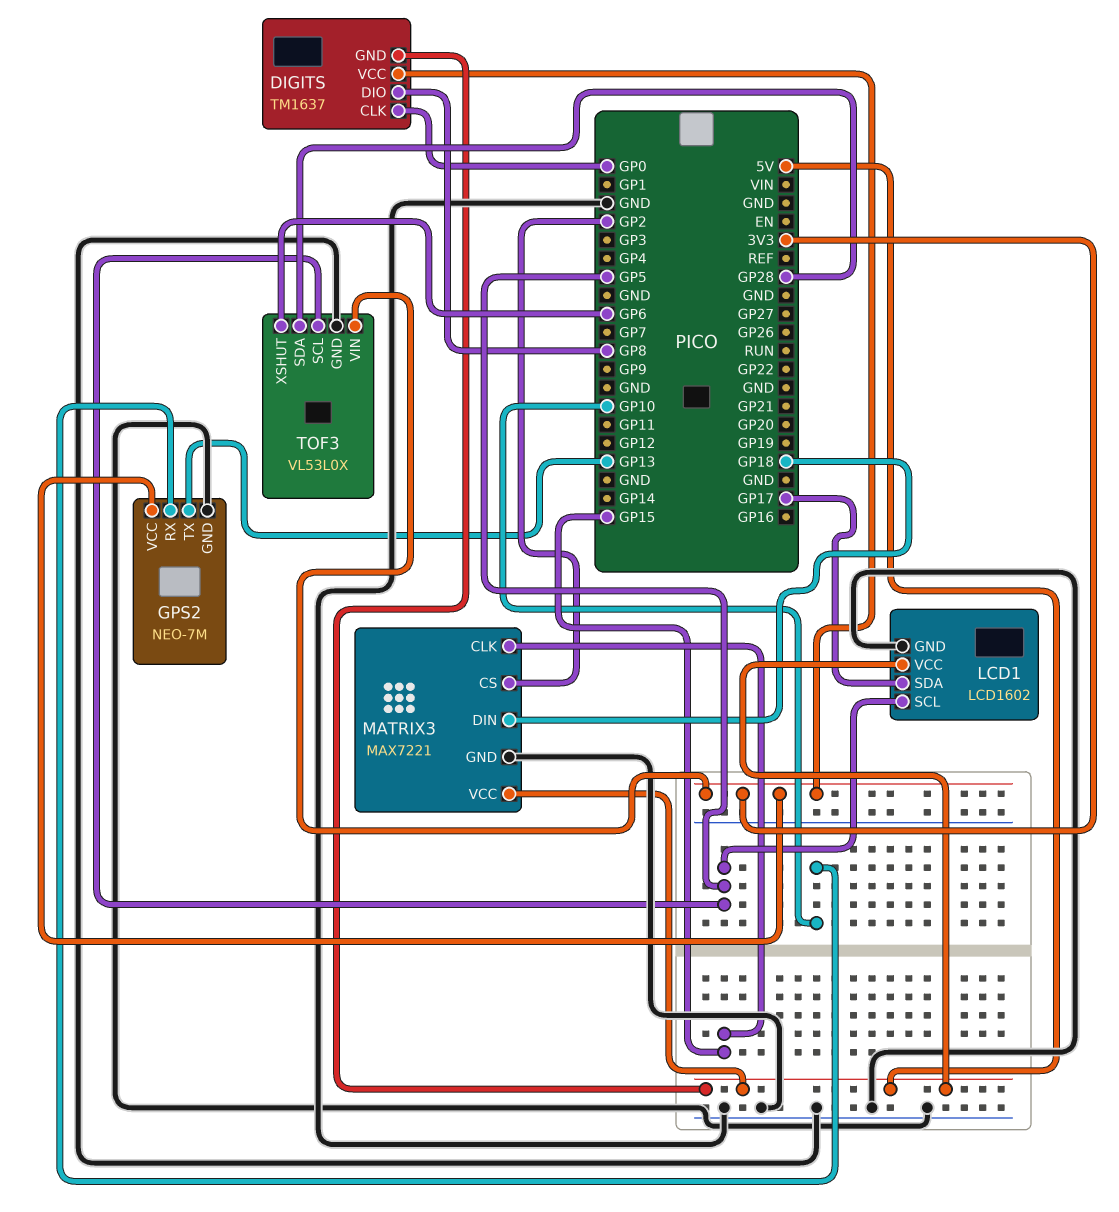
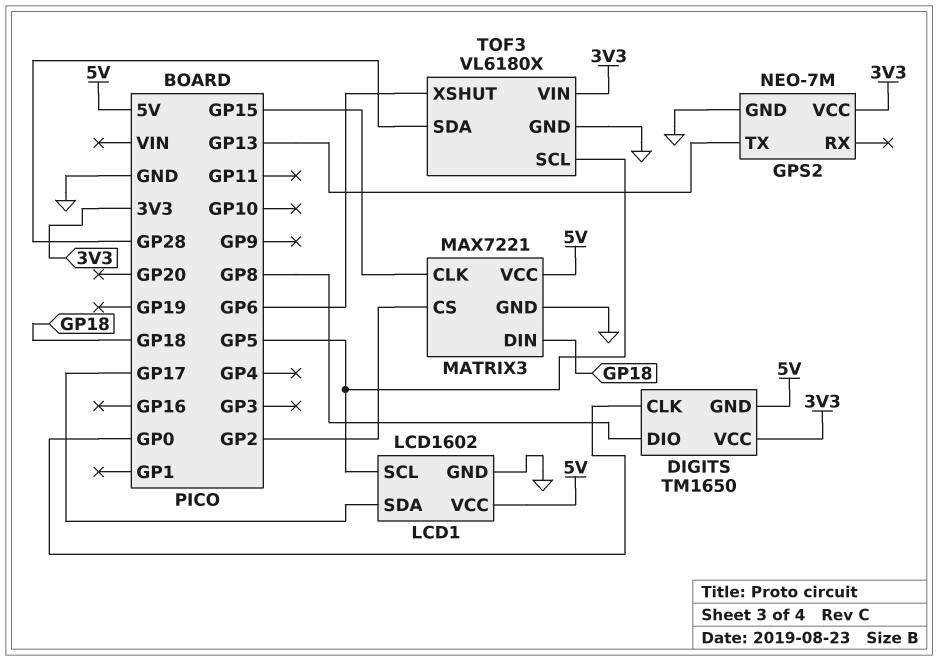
DIGITS: TM1637 -> TM1650
GPS2 pin RX: GP10 -> none
TOF3: VL53L0X -> VL6180X

